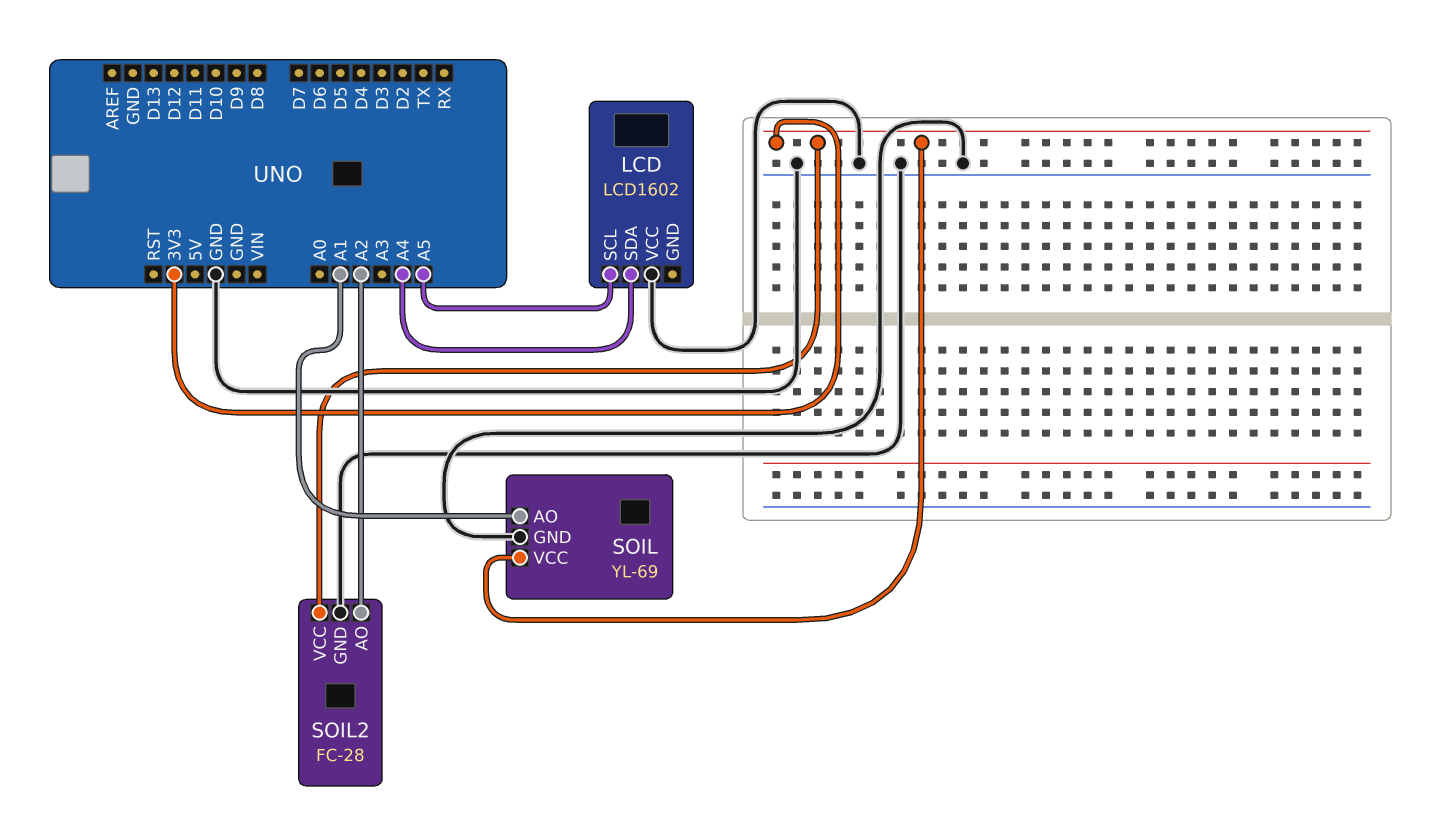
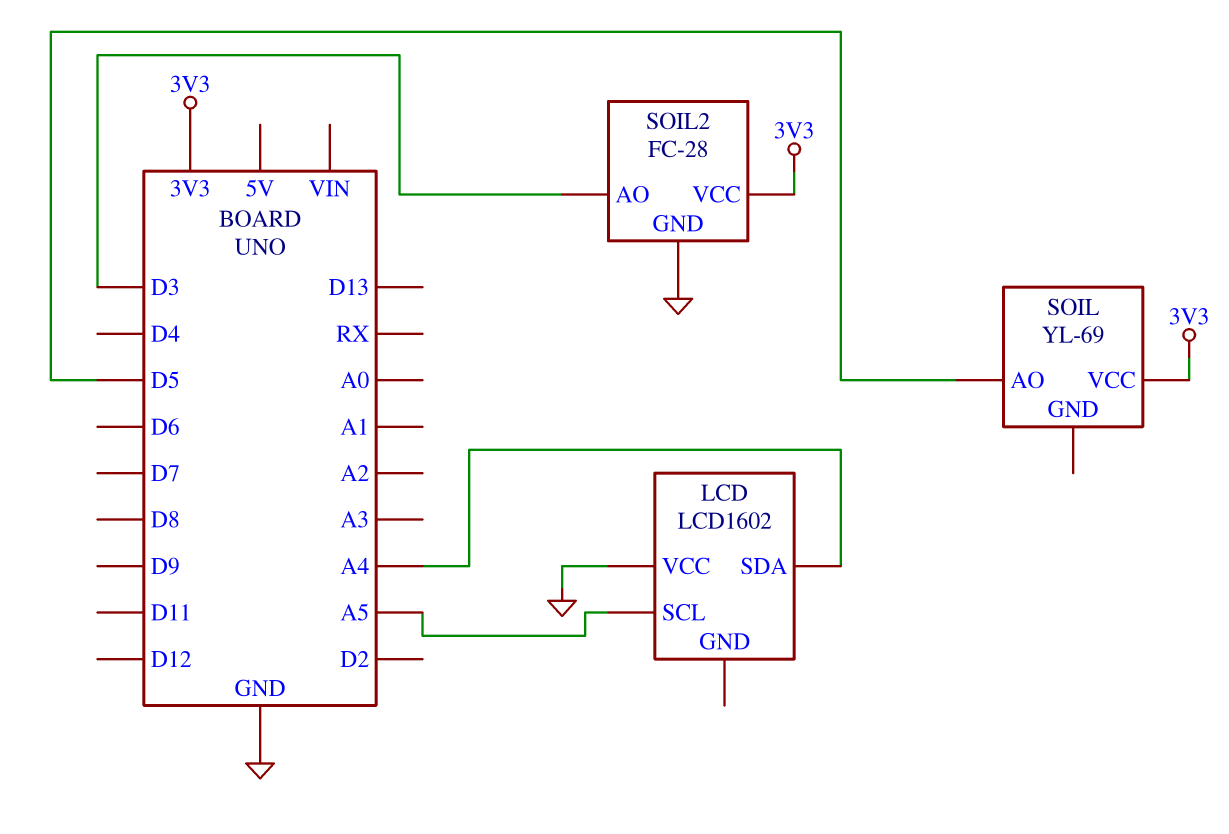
SOIL pin AO: A1 -> D5
SOIL pin GND: GND -> none
SOIL2 pin AO: A2 -> D3

